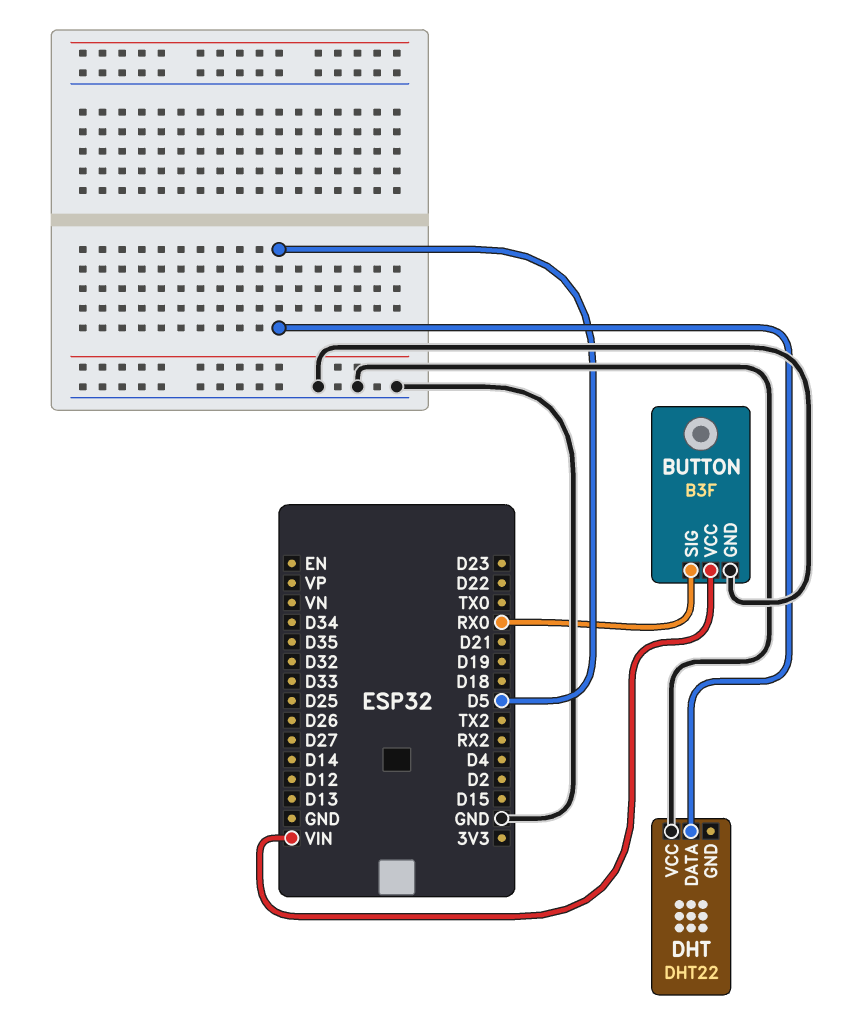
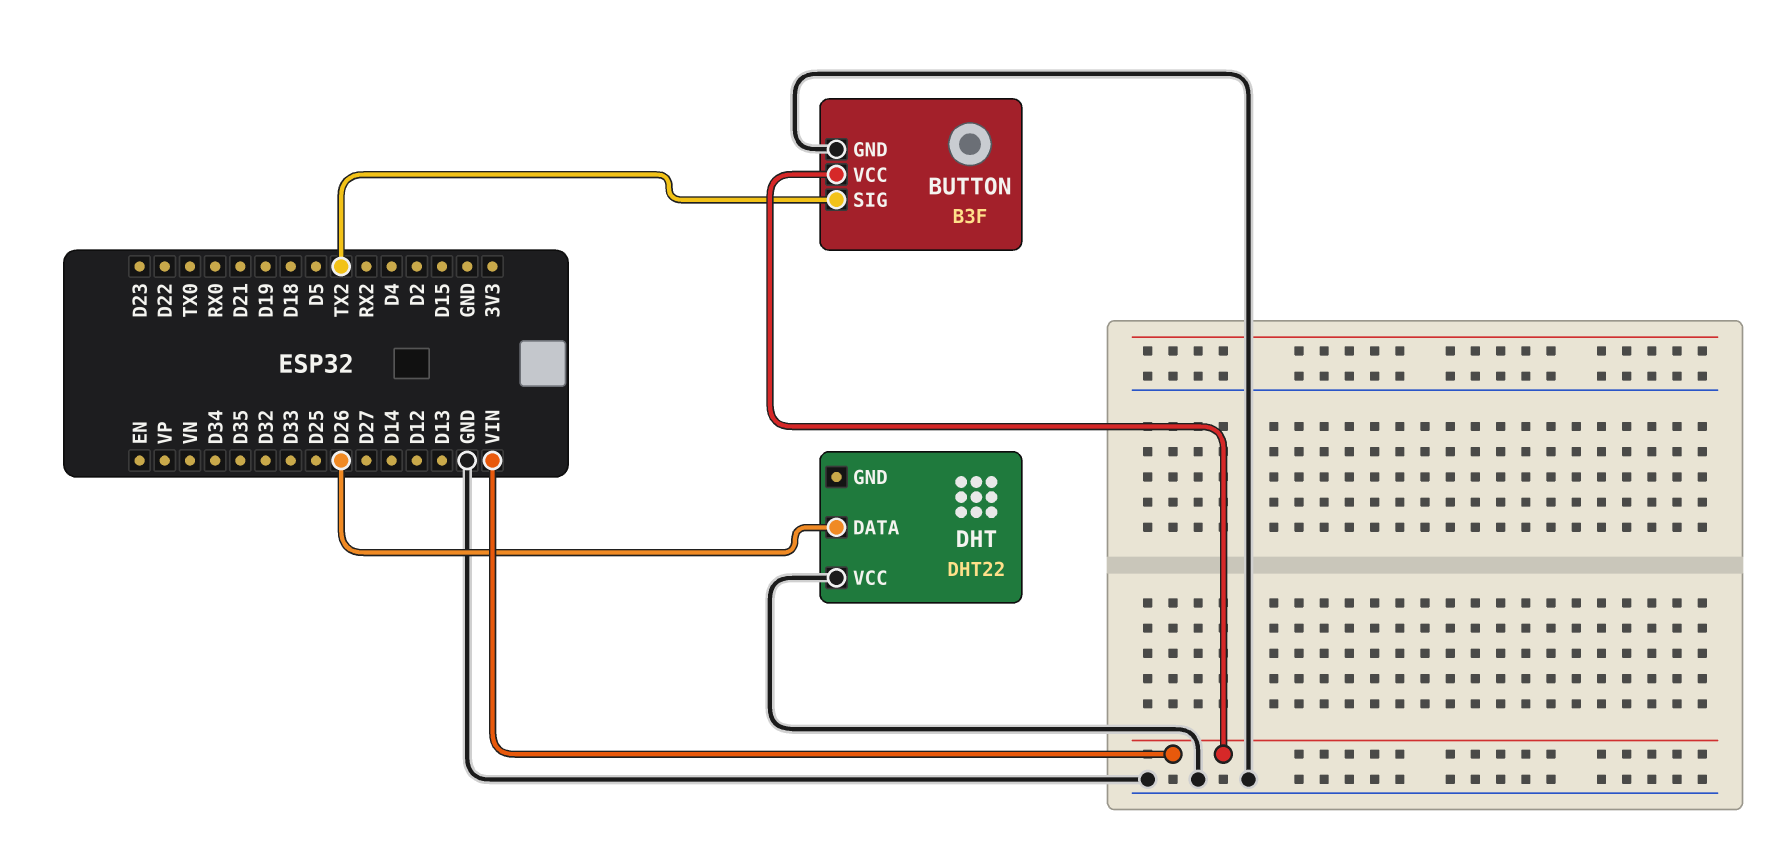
BUTTON pin SIG: RX0 -> TX2
DHT pin DATA: D5 -> D26

